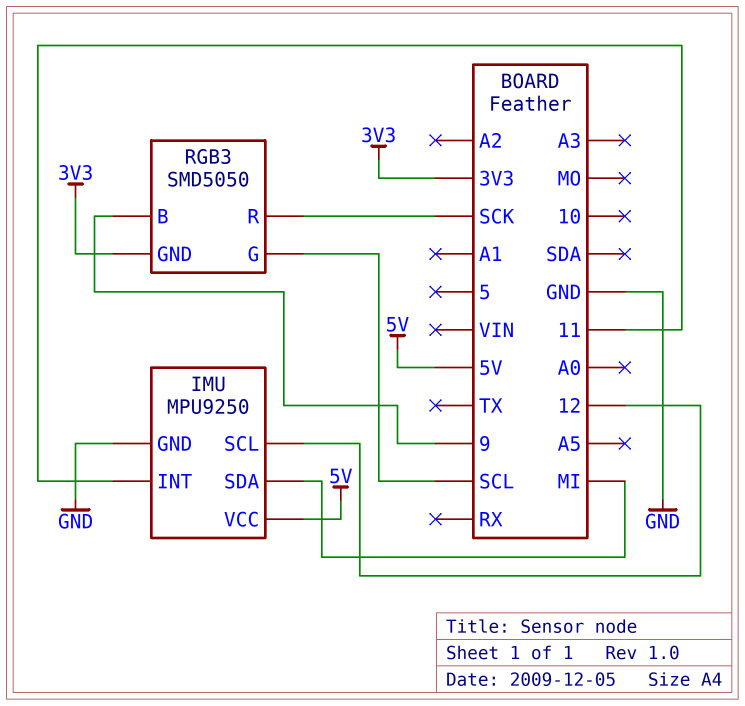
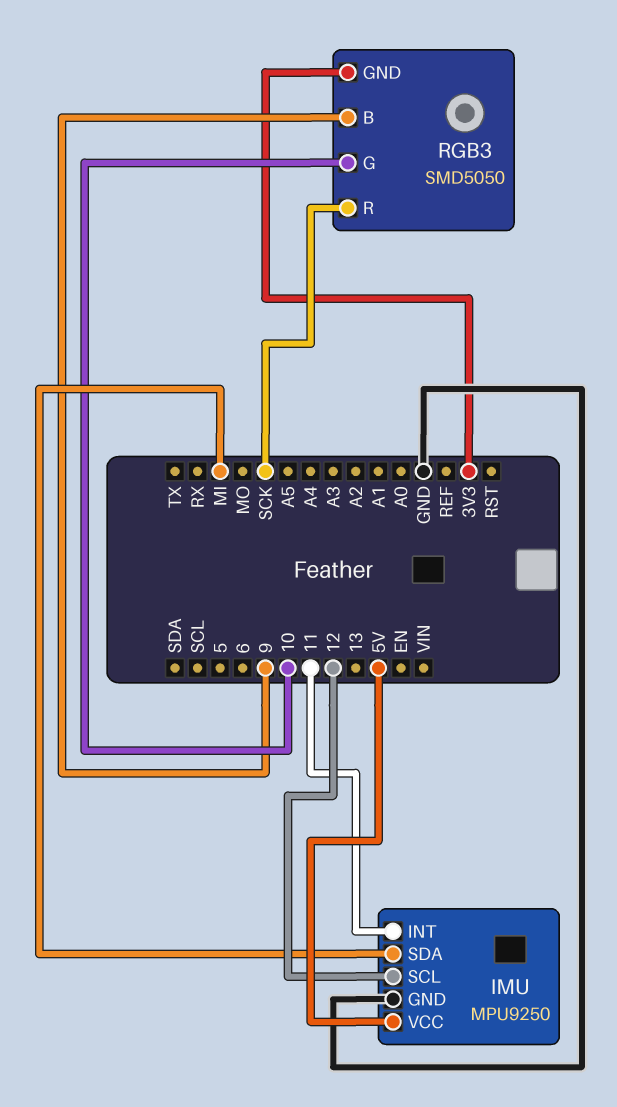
RGB3 pin G: SCL -> 10

